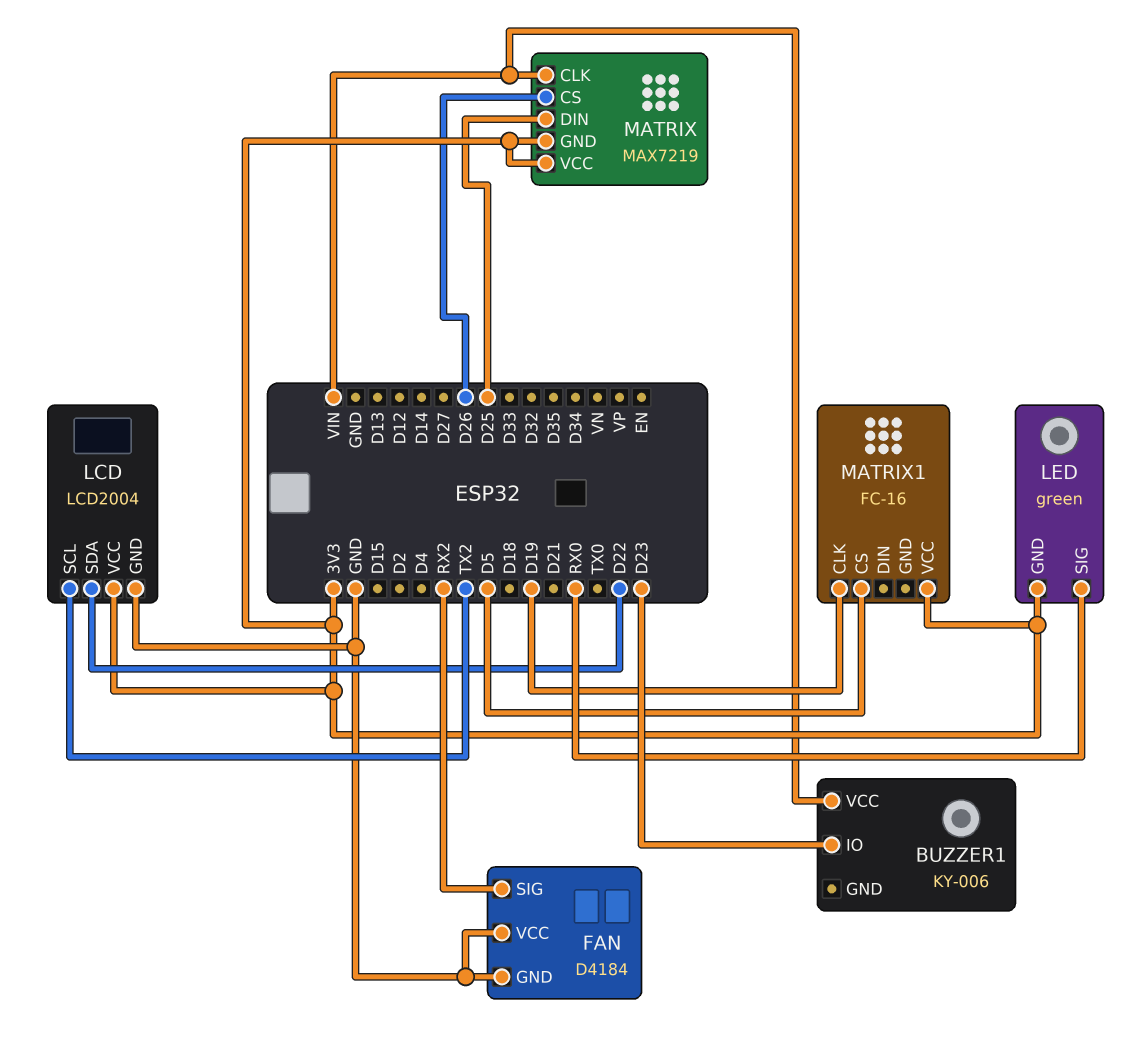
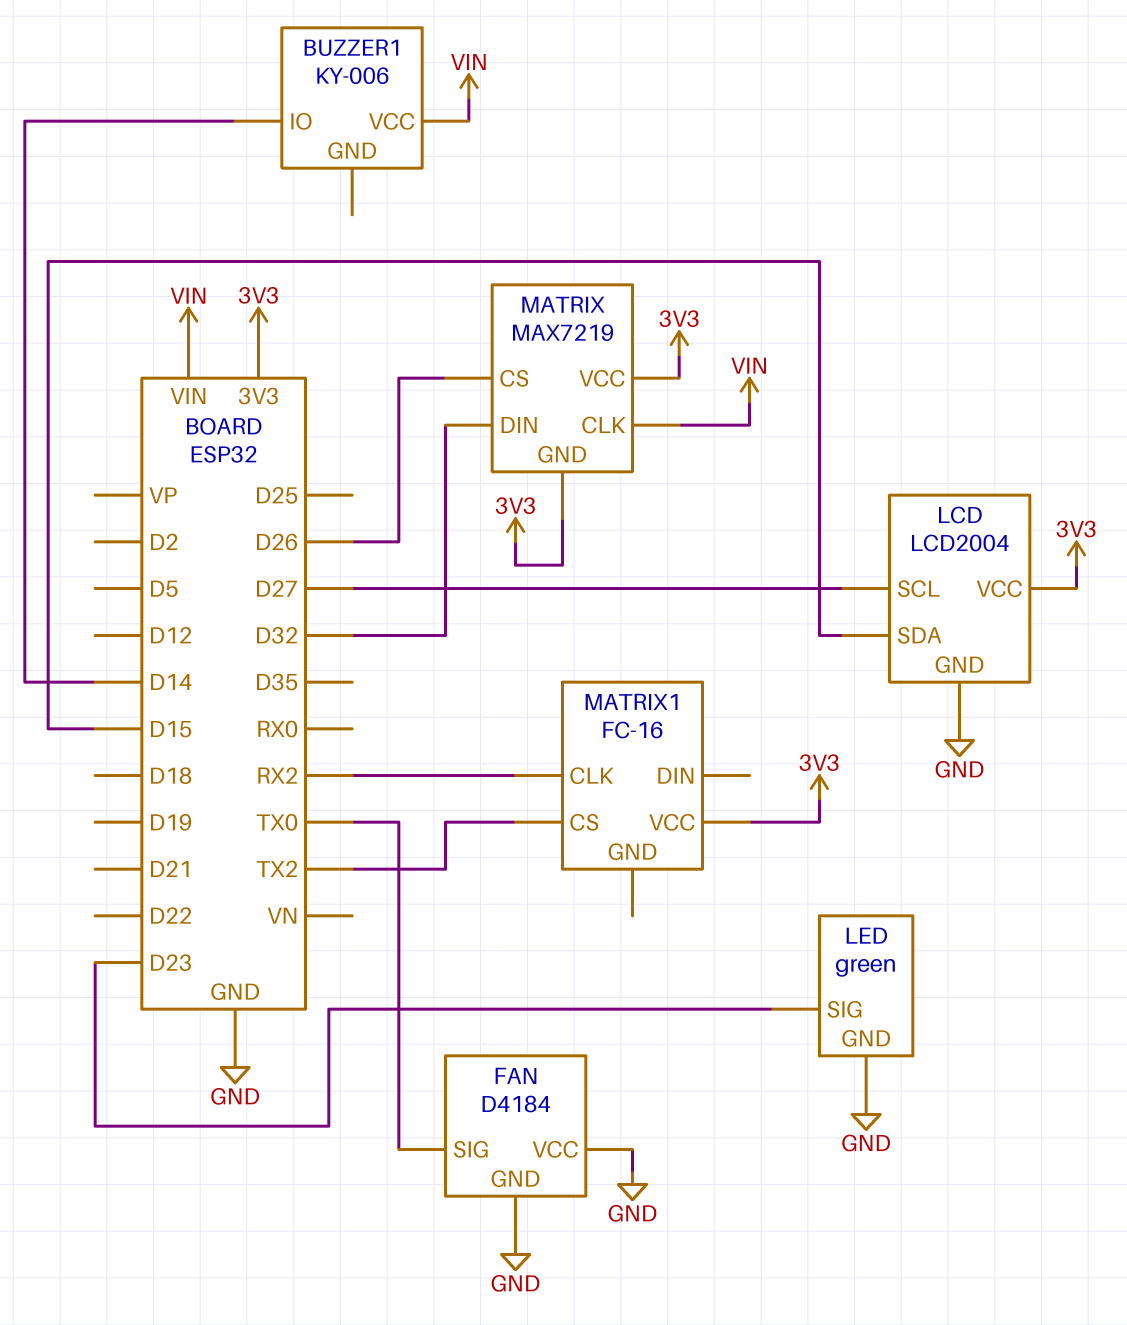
BUZZER1 pin IO: D23 -> D14
FAN pin SIG: RX2 -> TX0
LCD pin SCL: TX2 -> D27
LCD pin SDA: D22 -> D15
LED pin GND: 3V3 -> GND
LED pin SIG: RX0 -> D23
MATRIX pin DIN: D25 -> D32
MATRIX1 pin CLK: D19 -> RX2
MATRIX1 pin CS: D5 -> TX2

